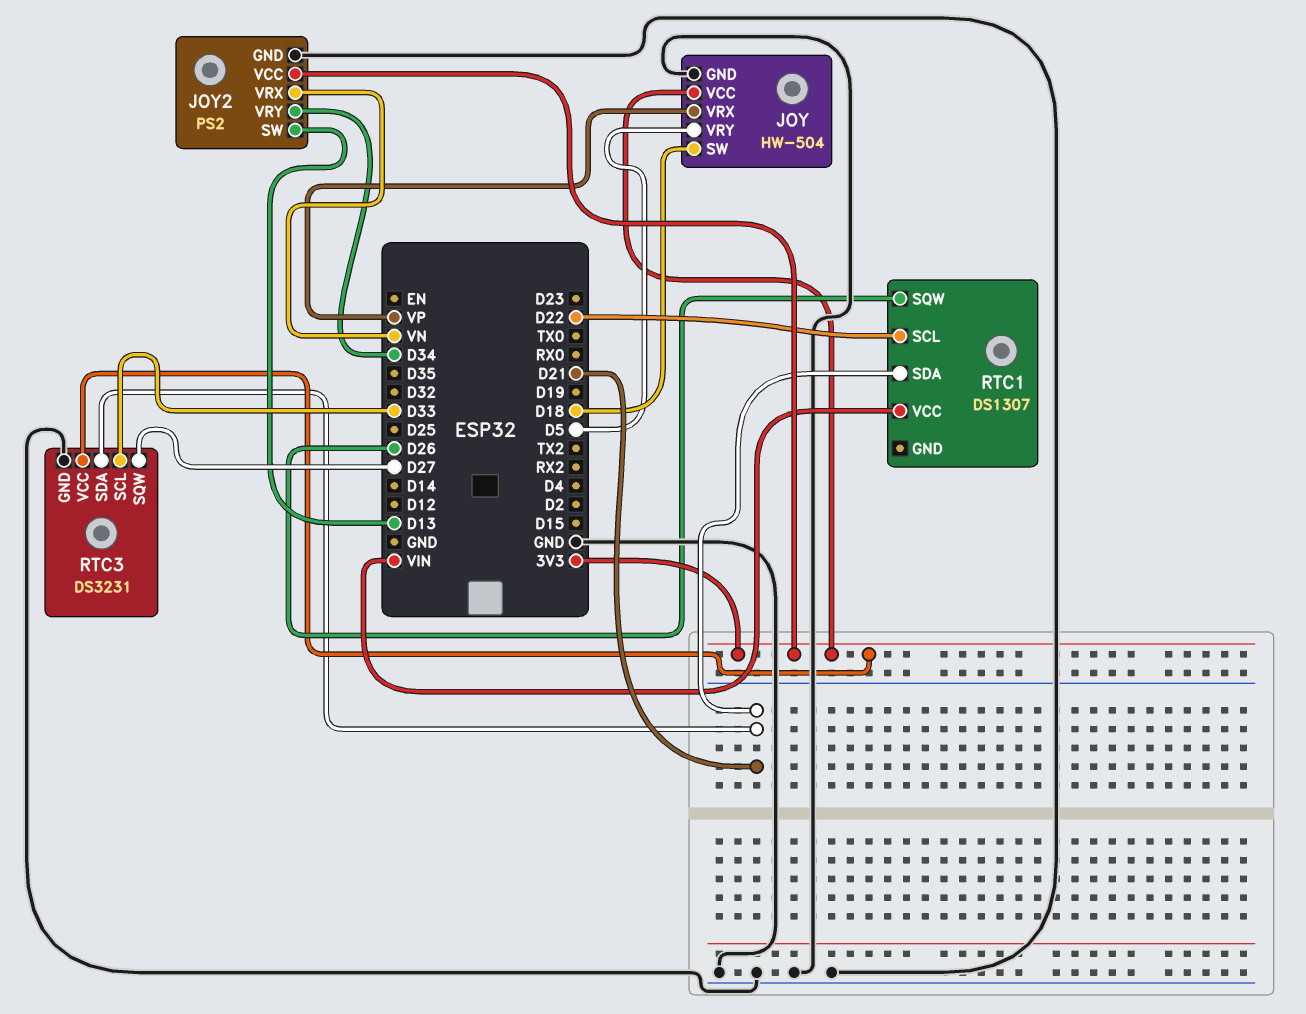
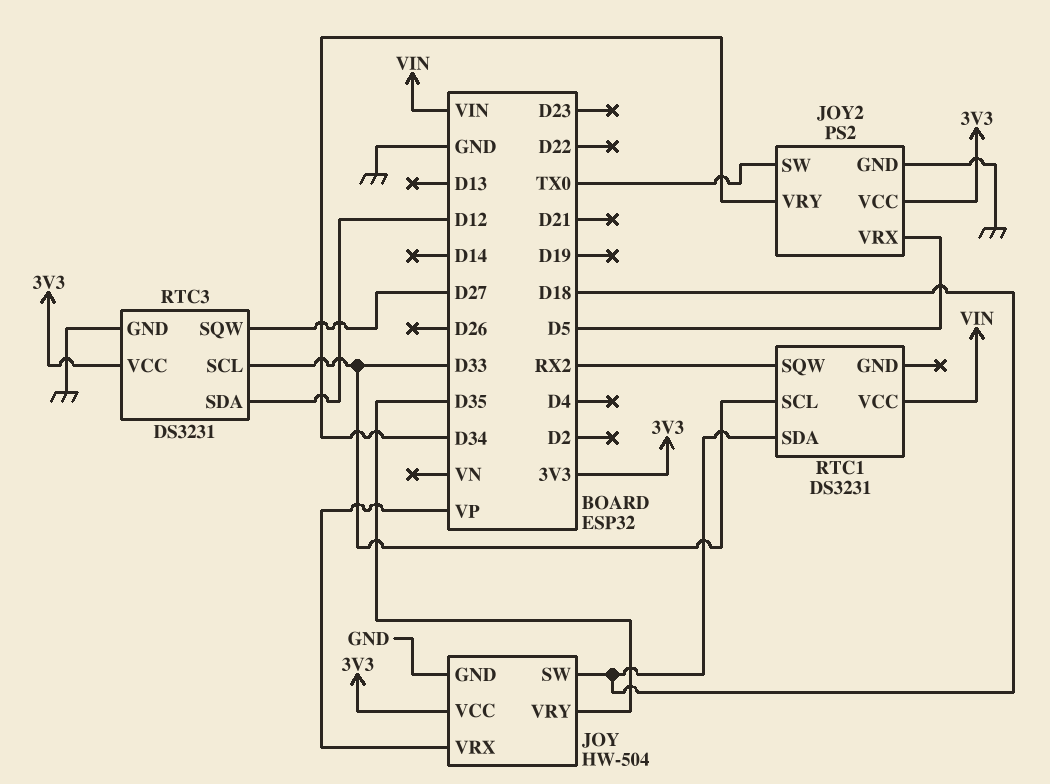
JOY pin VRY: D5 -> D35
JOY2 pin SW: D13 -> TX0
JOY2 pin VRX: VN -> D5
RTC1: DS1307 -> DS3231
RTC1 pin SCL: D22 -> D33
RTC1 pin SDA: D21 -> D18
RTC1 pin SQW: D26 -> RX2
RTC3 pin SDA: D21 -> D12

